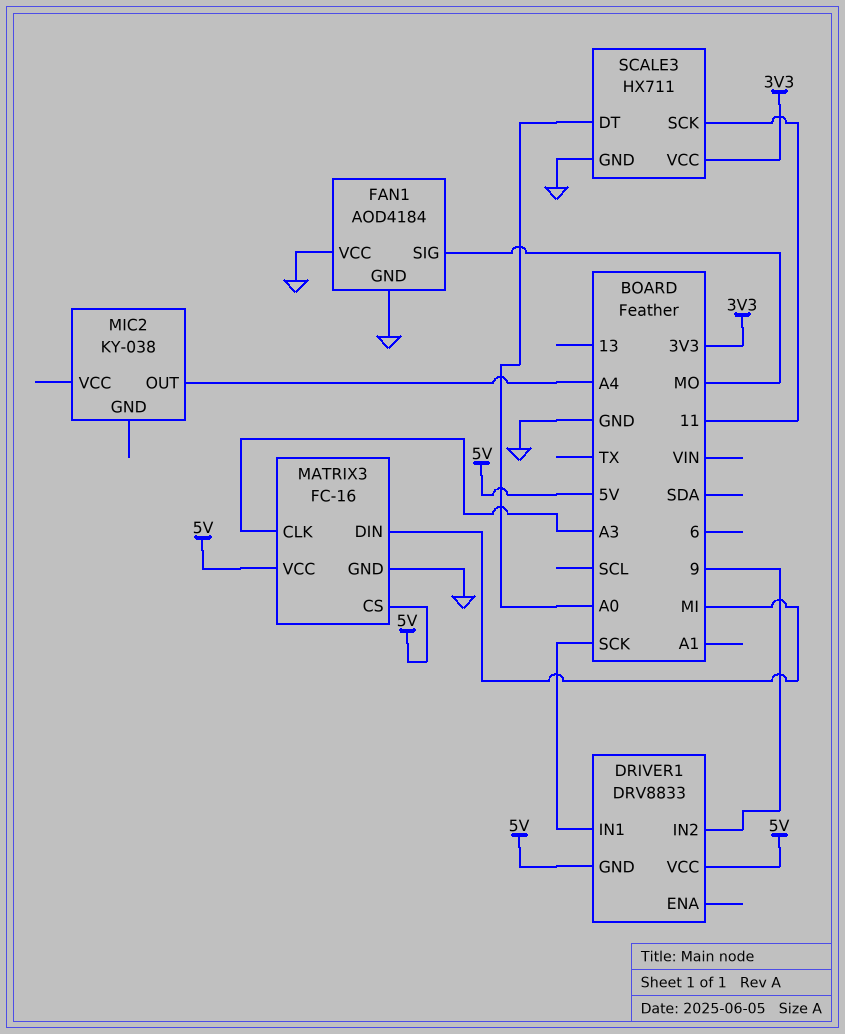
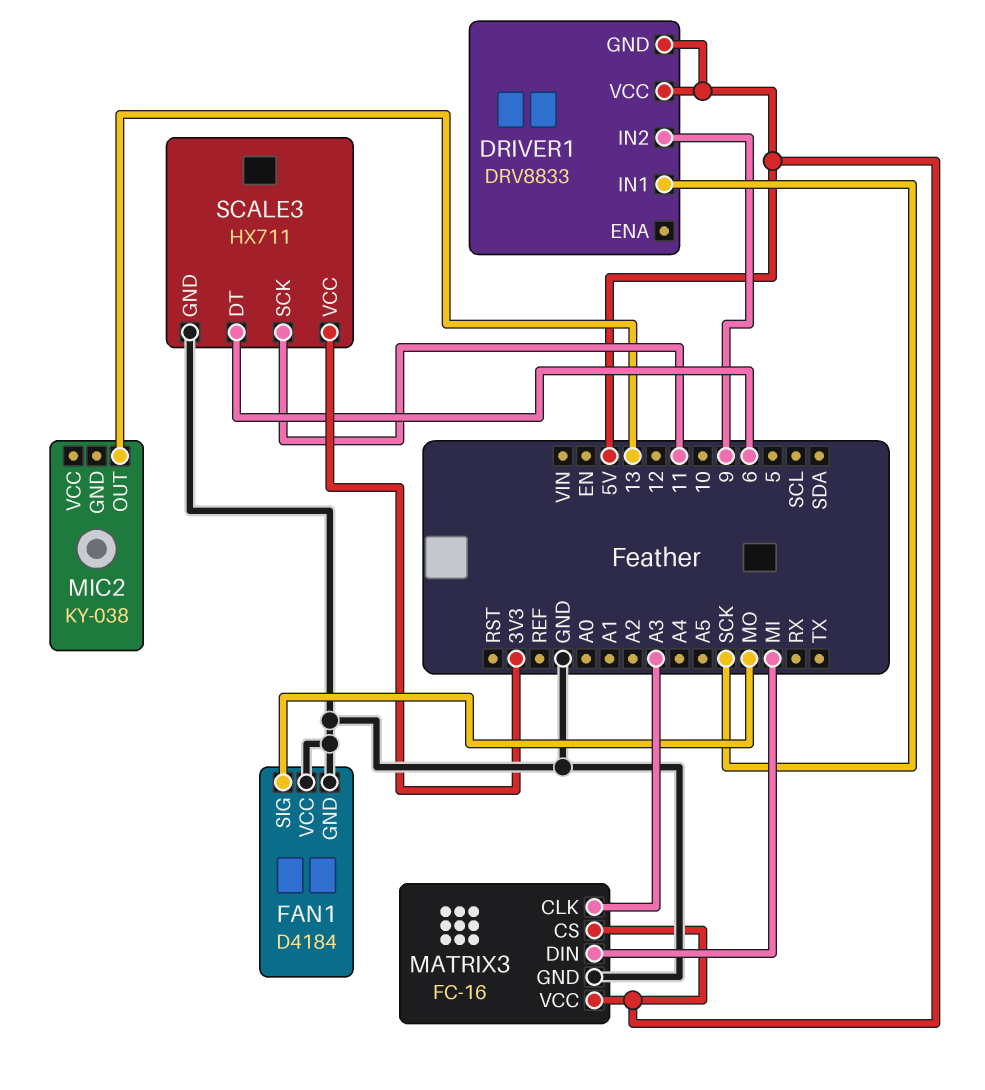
FAN1: AOD4184 -> D4184
MIC2 pin OUT: A4 -> 13
SCALE3 pin DT: A0 -> 6

